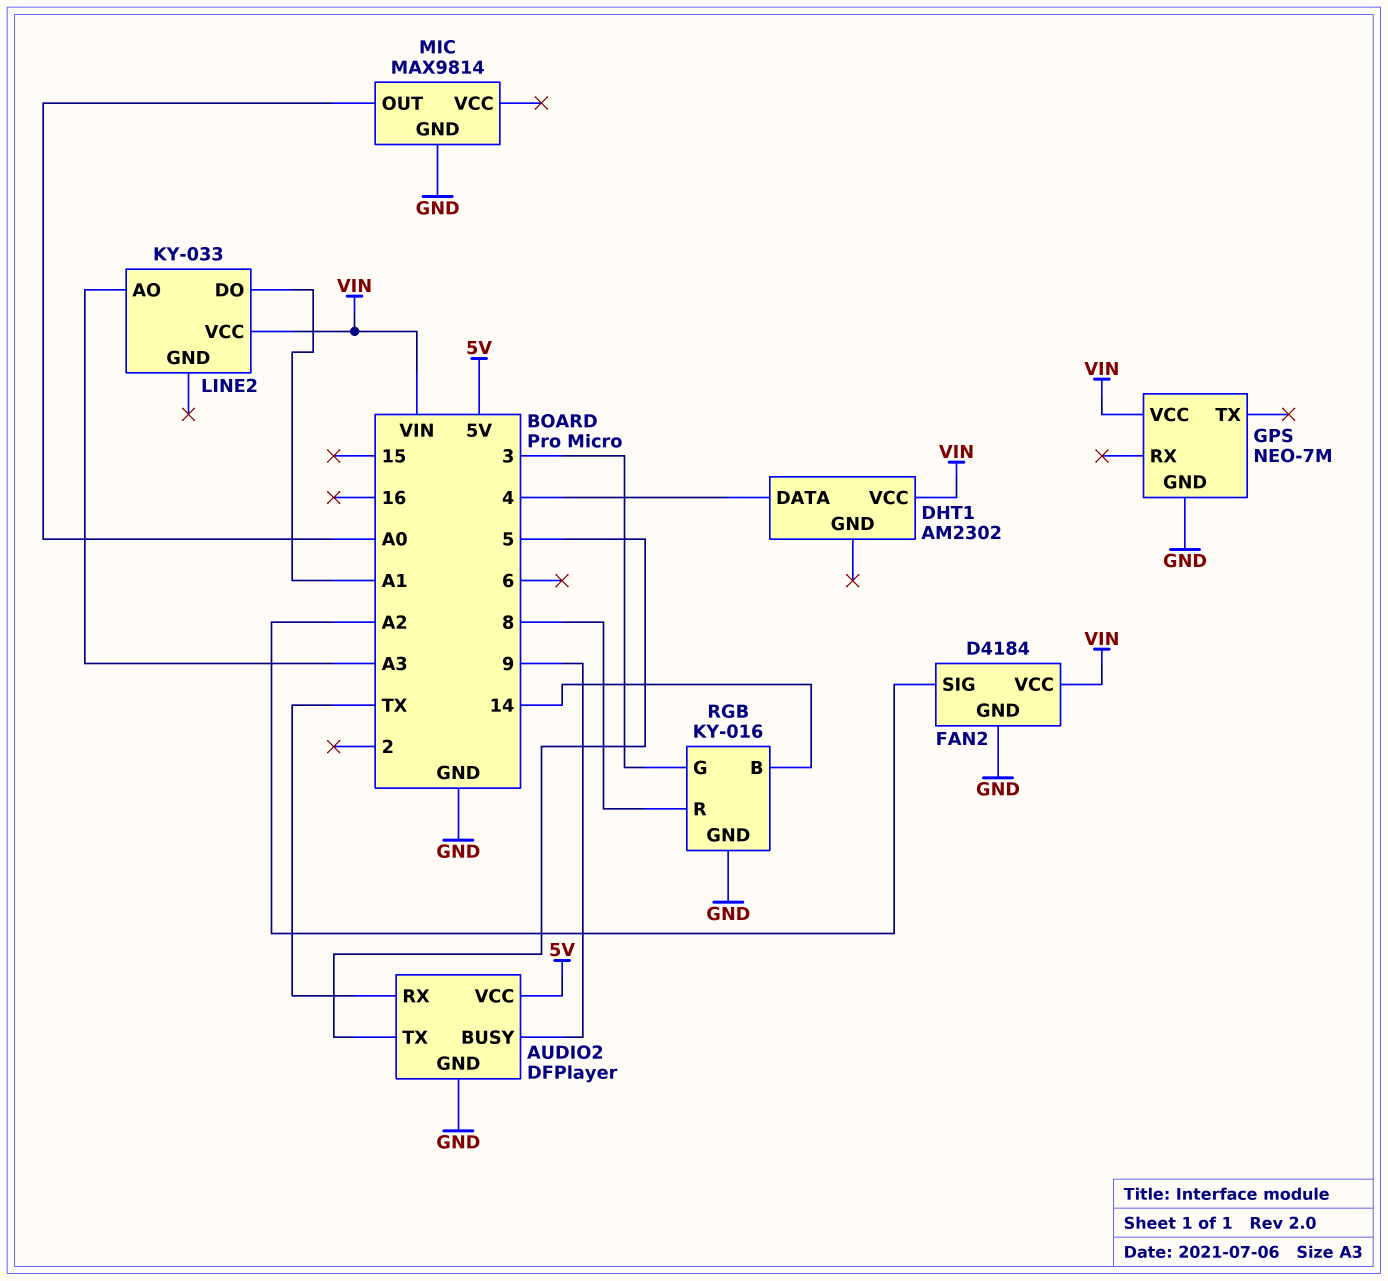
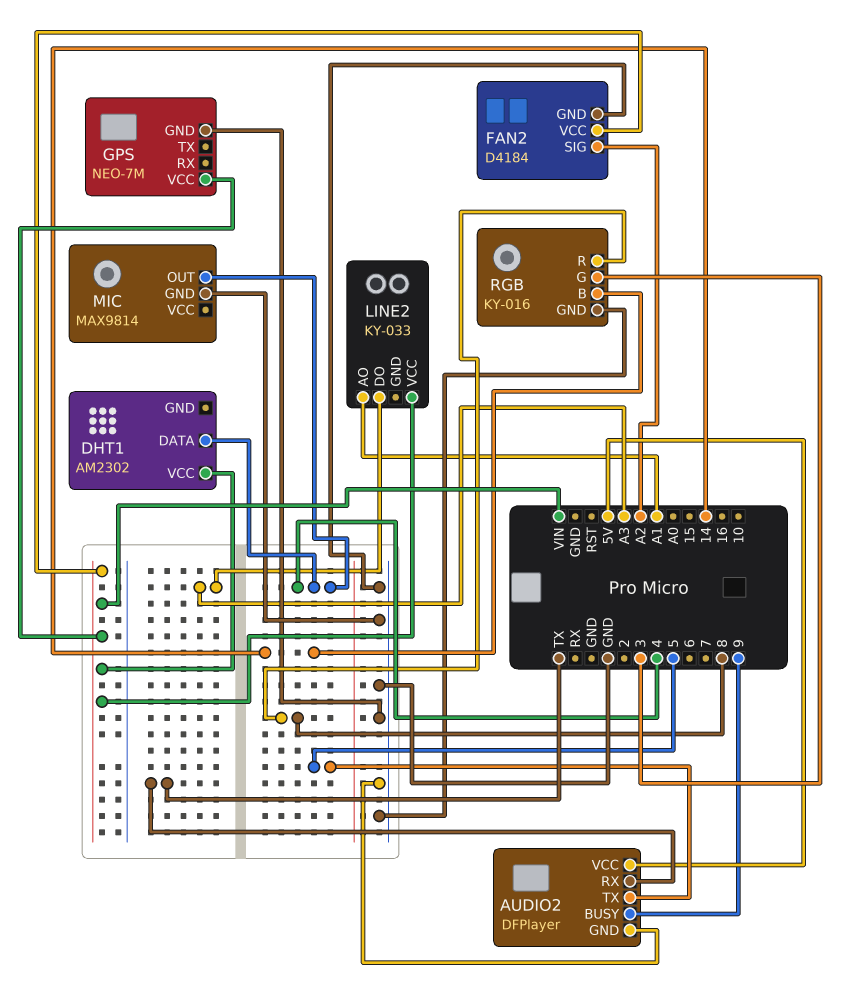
LINE2 pin AO: A3 -> A1
LINE2 pin DO: A1 -> A3
MIC pin OUT: A0 -> 4

